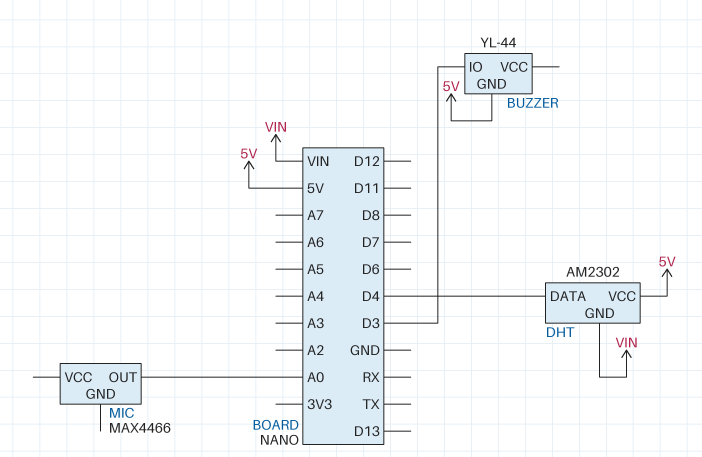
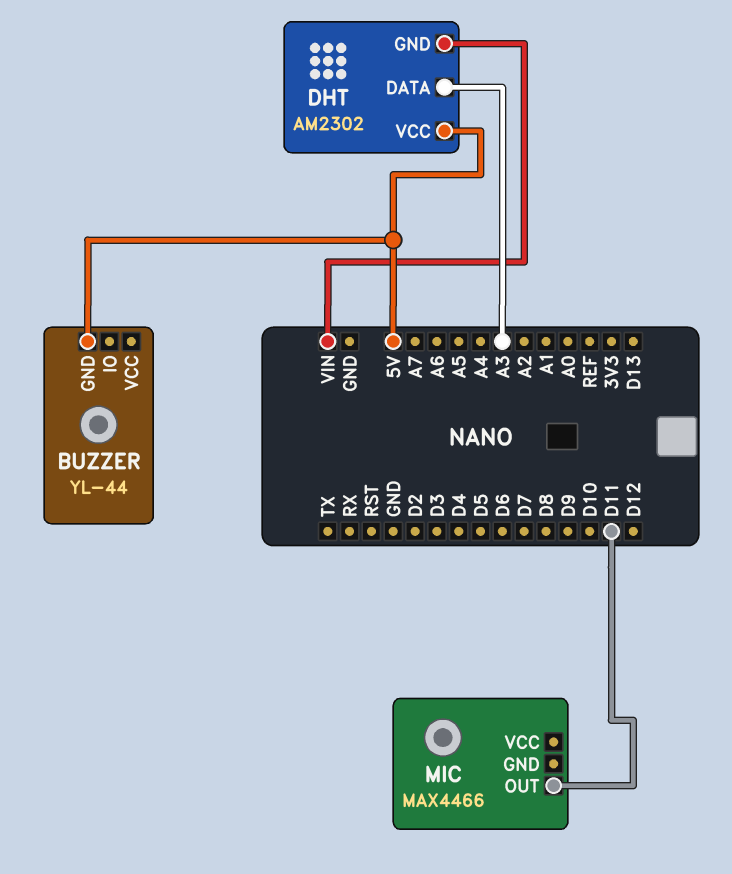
BUZZER pin IO: D3 -> none
DHT pin DATA: D4 -> A3
MIC pin OUT: A0 -> D11

